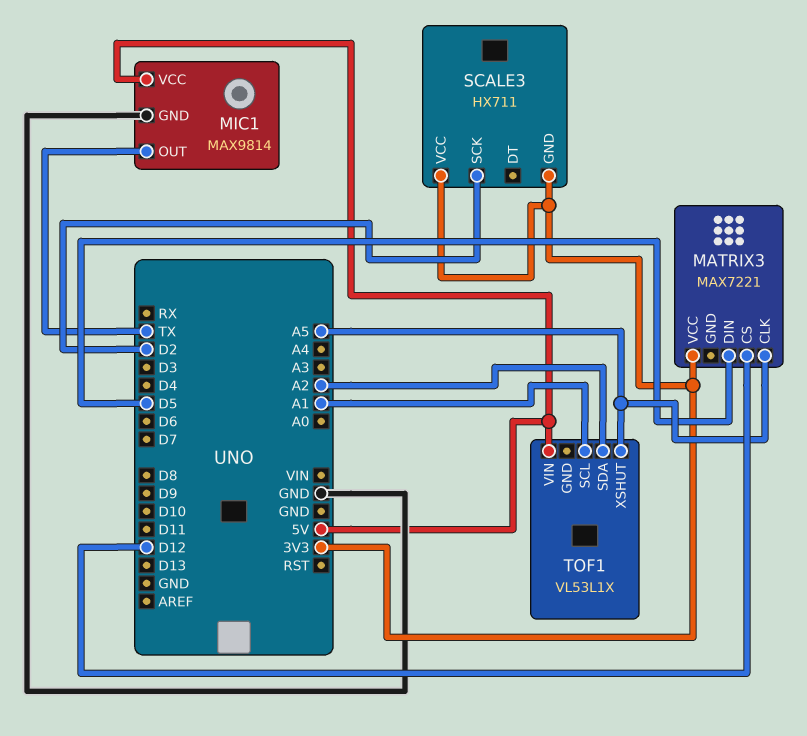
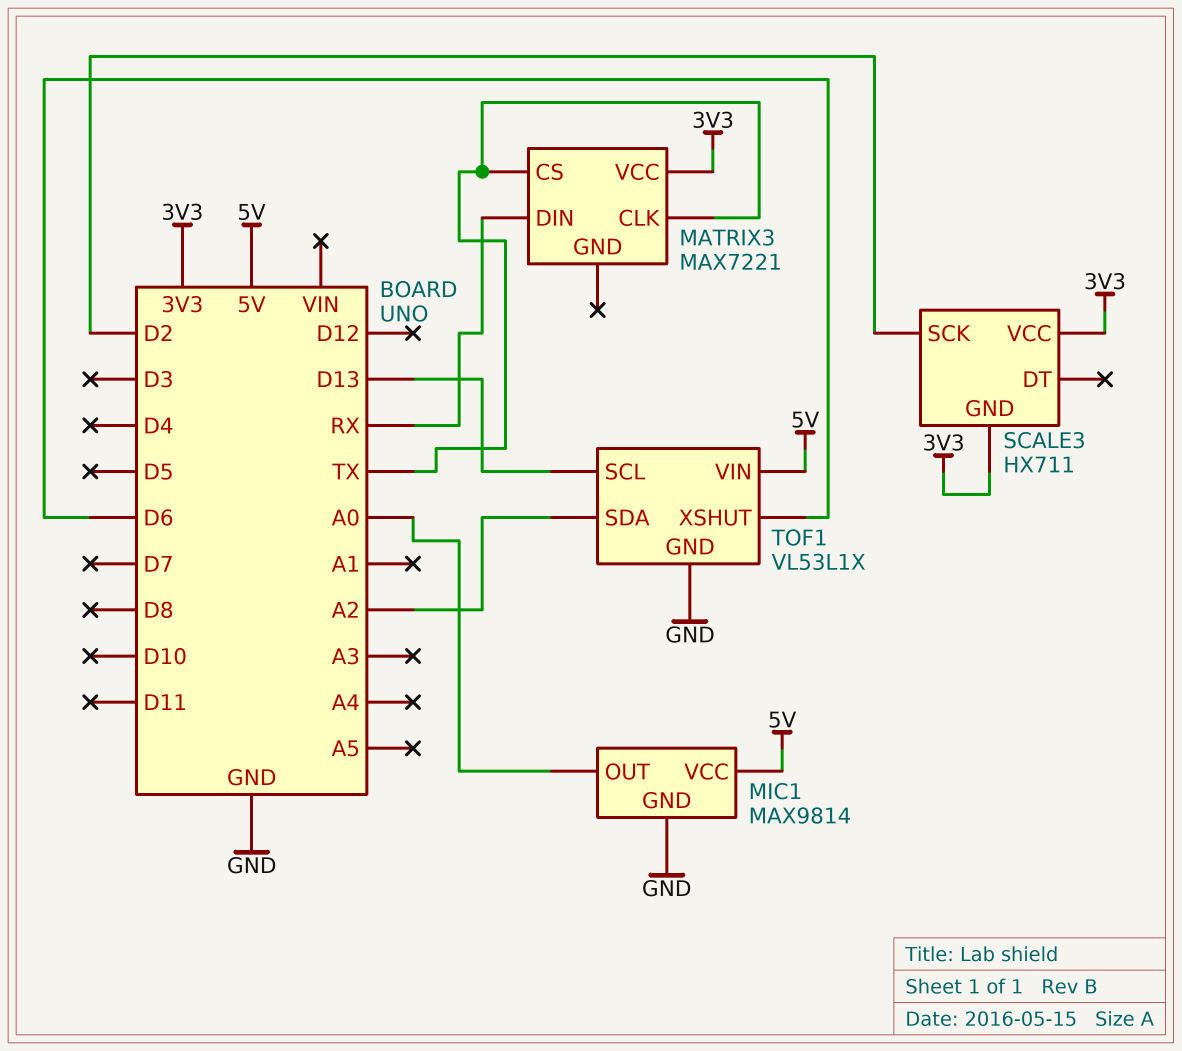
MATRIX3 pin CLK: A5 -> TX
MATRIX3 pin CS: D12 -> TX
MATRIX3 pin DIN: D5 -> RX
MIC1 pin OUT: TX -> A0
TOF1 pin GND: none -> GND
TOF1 pin SCL: A1 -> D13
TOF1 pin XSHUT: A5 -> D6

